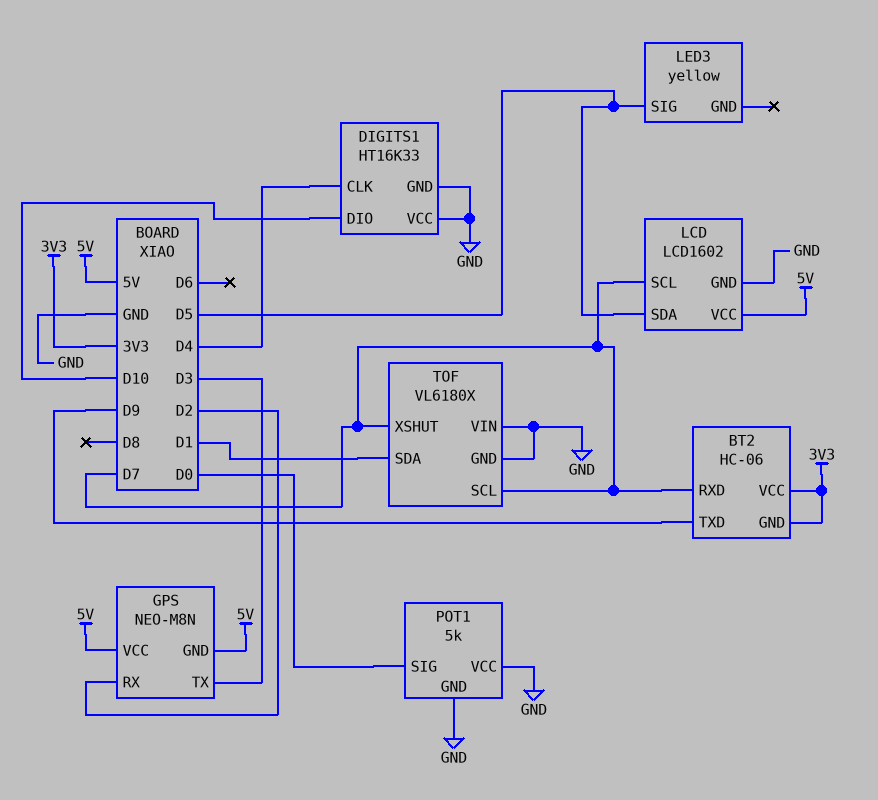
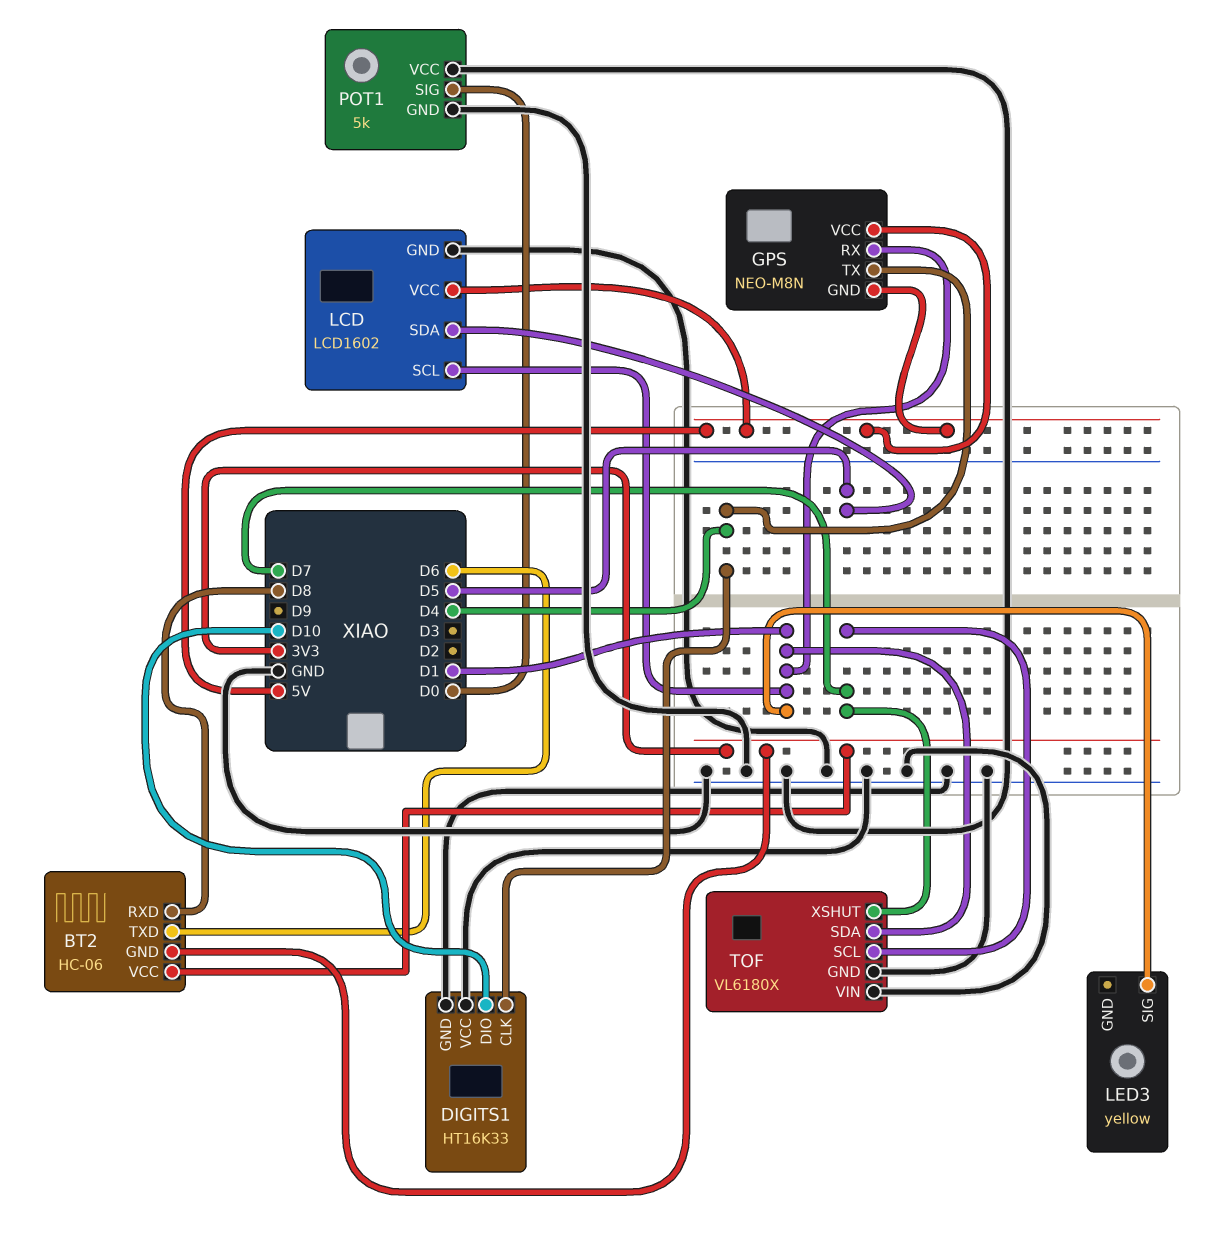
BT2 pin RXD: D7 -> D8
BT2 pin TXD: D9 -> D6
GPS pin RX: D2 -> D1
GPS pin TX: D3 -> D4
LCD pin SCL: D7 -> D1
LED3 pin SIG: D5 -> D1

